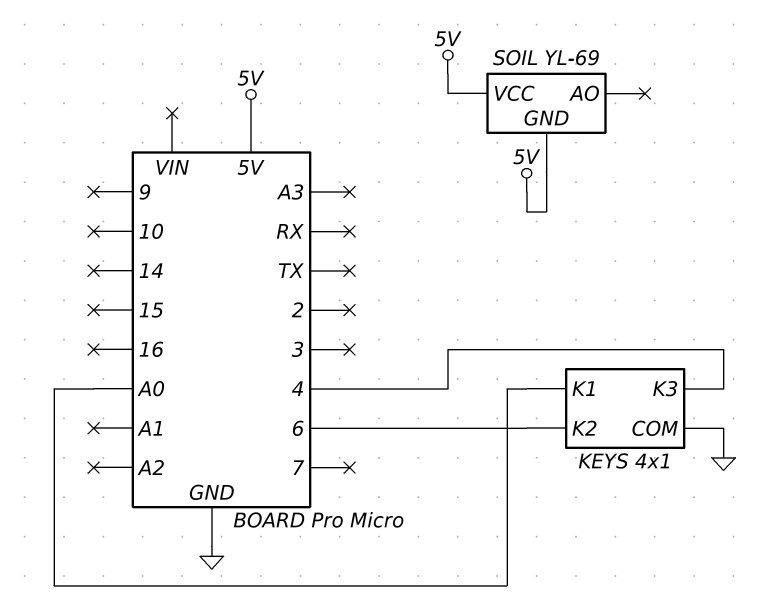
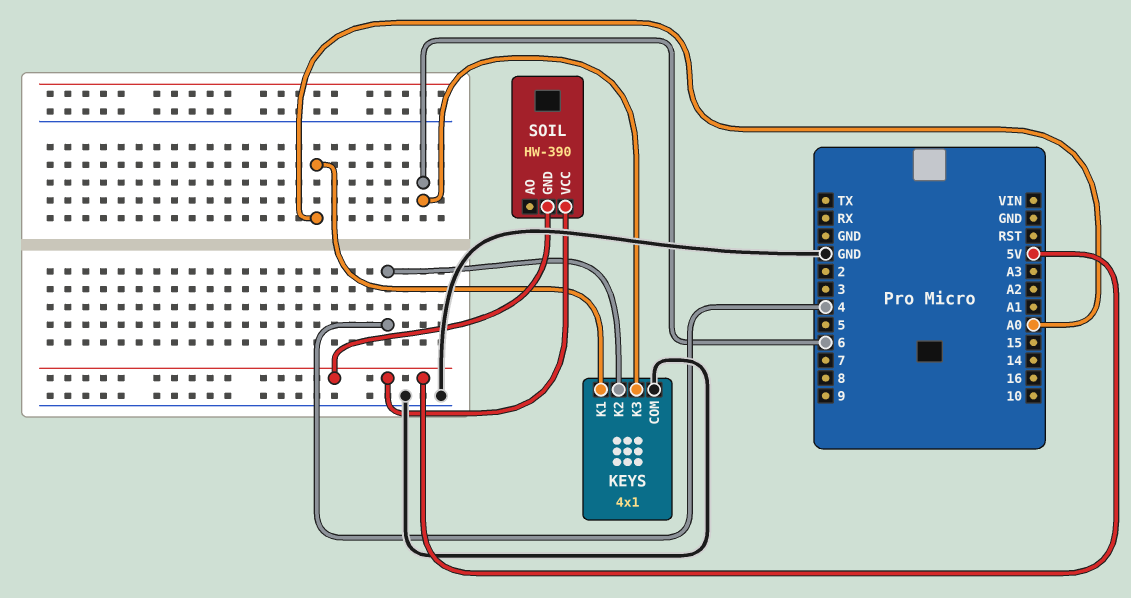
KEYS pin K2: 6 -> 4
KEYS pin K3: 4 -> 6
SOIL: YL-69 -> HW-390

